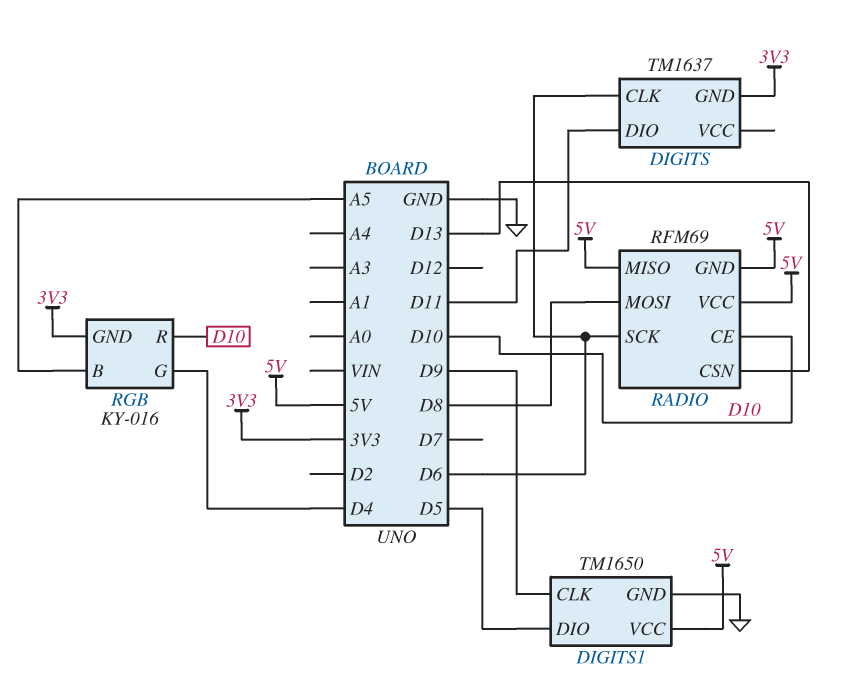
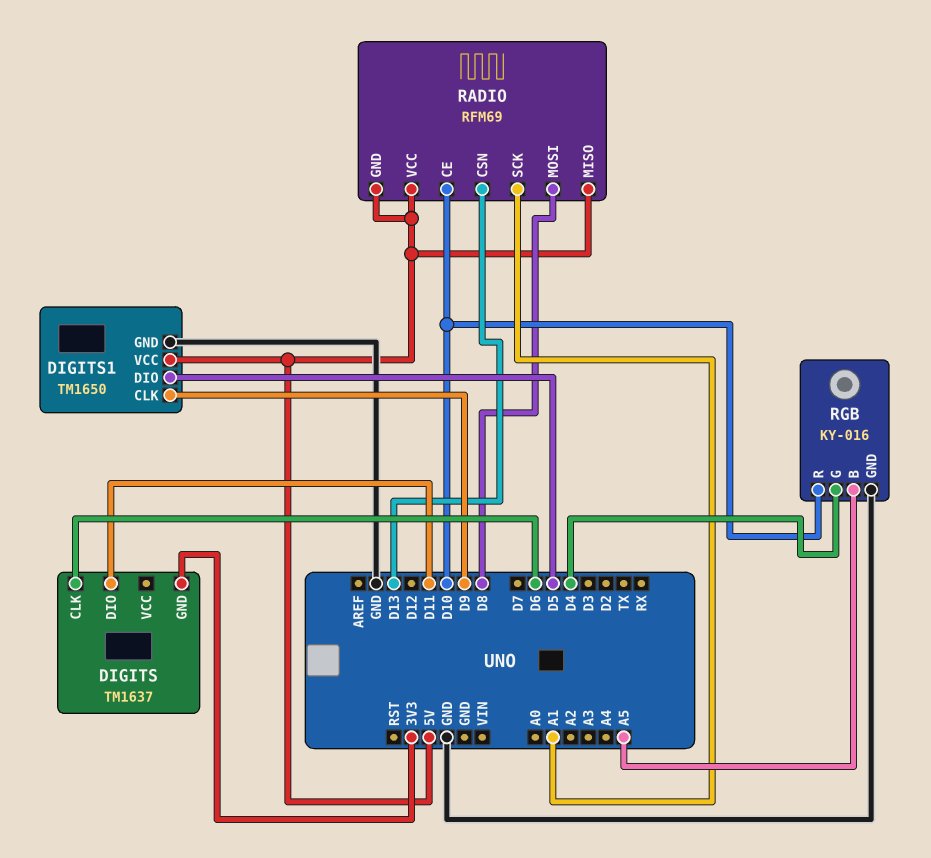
RADIO pin SCK: D6 -> A1
RGB pin GND: 3V3 -> GND

